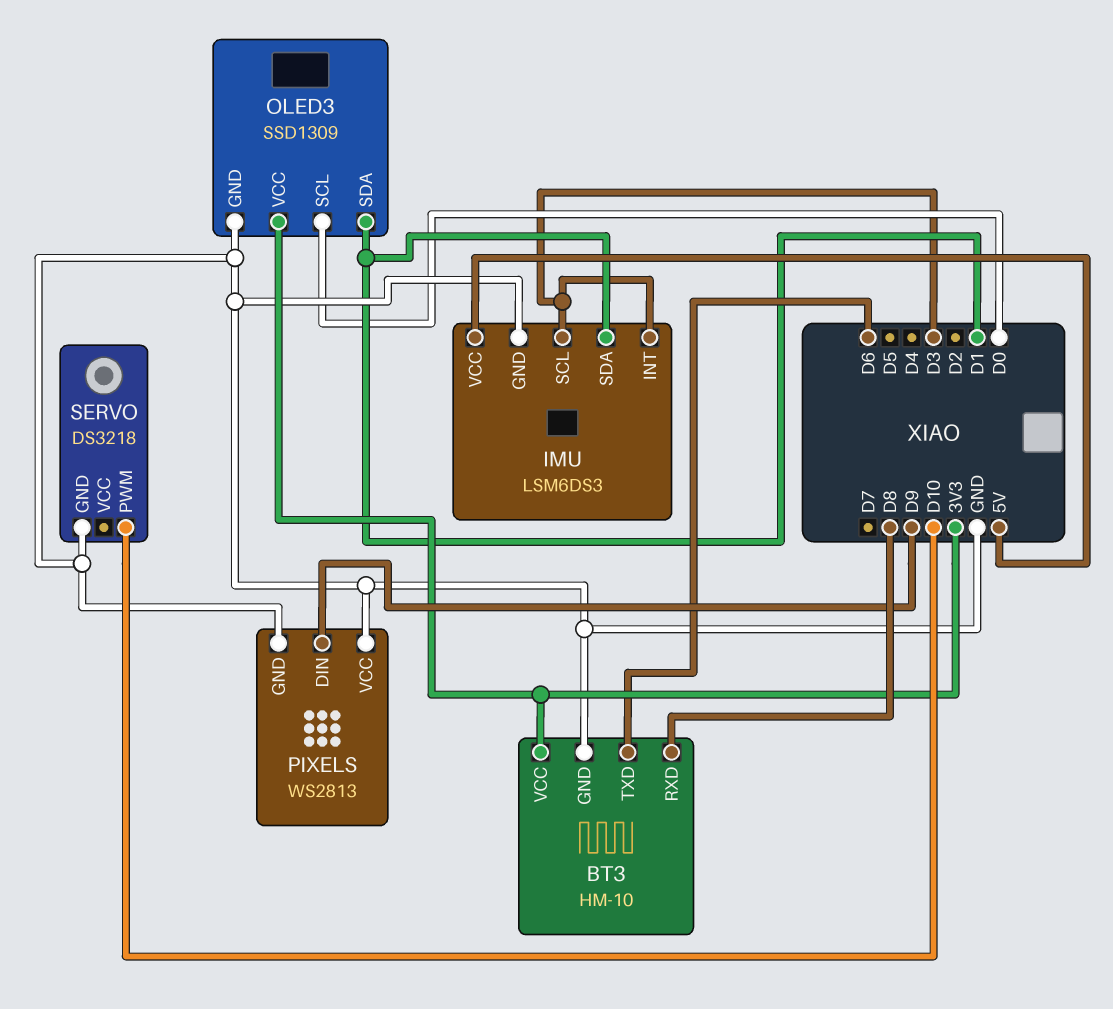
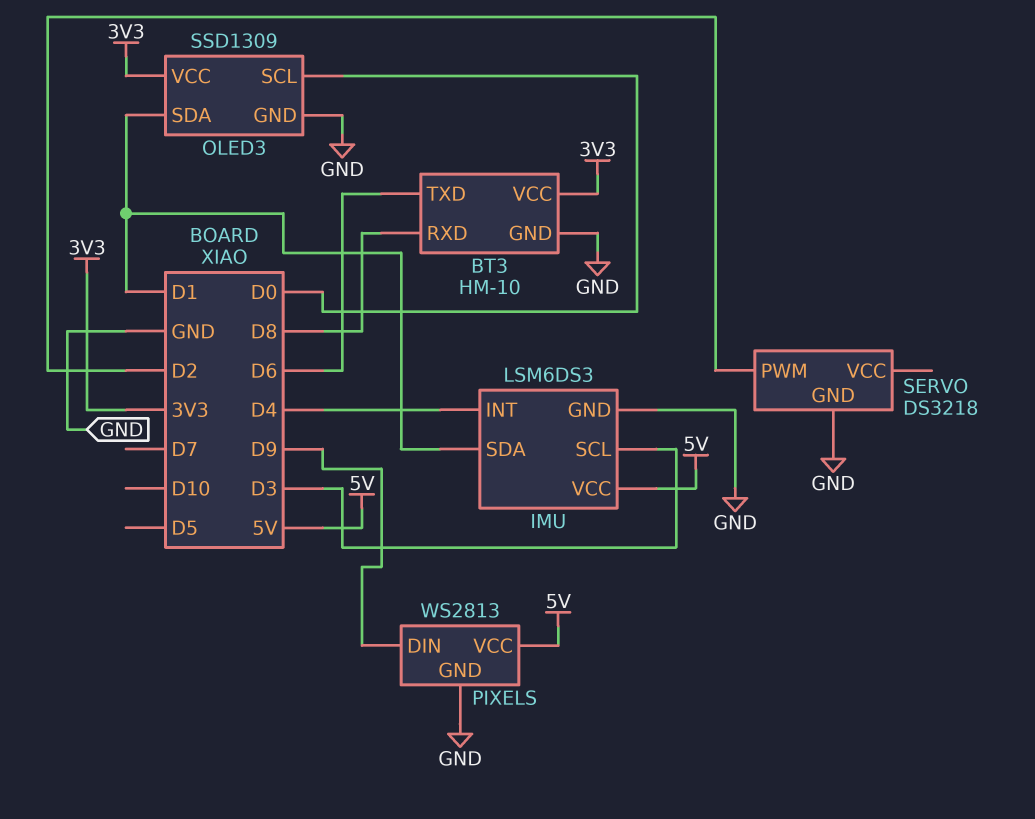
IMU pin INT: D3 -> D4
PIXELS pin VCC: GND -> 5V
SERVO pin PWM: D10 -> D2

